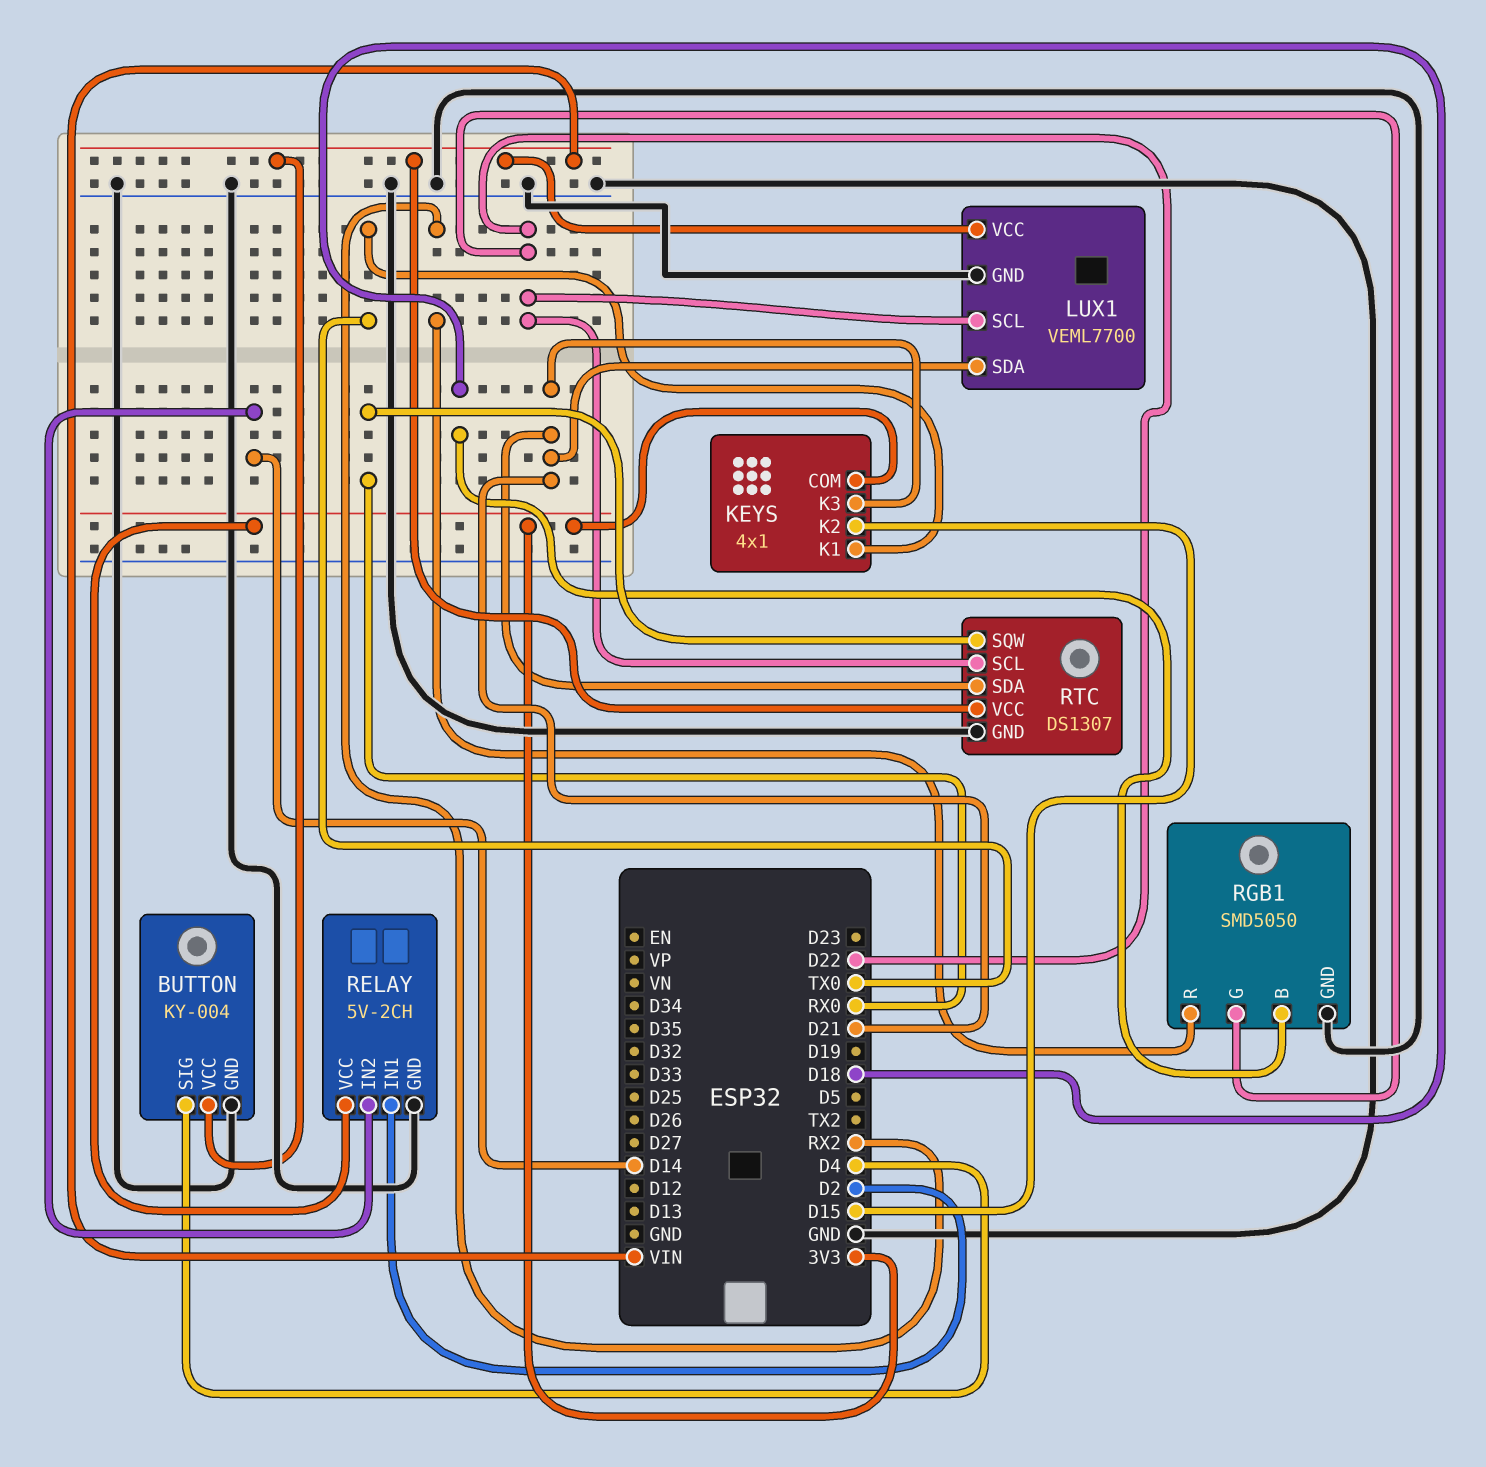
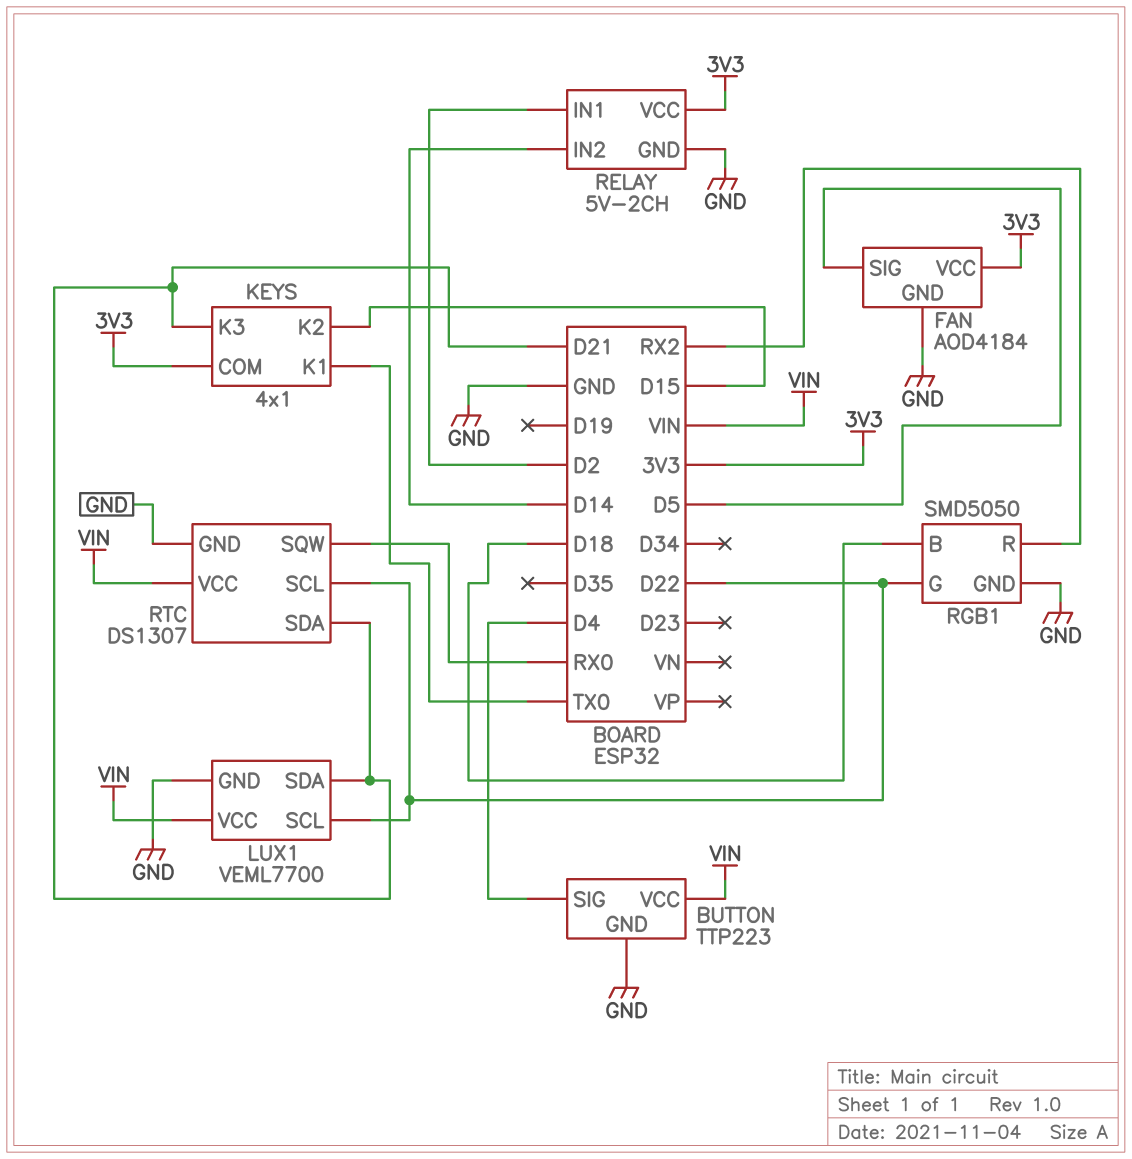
BUTTON: KY-004 -> TTP223
FAN: none -> AOD4184
FAN pin GND: none -> GND
FAN pin SIG: none -> D5
FAN pin VCC: none -> 3V3

